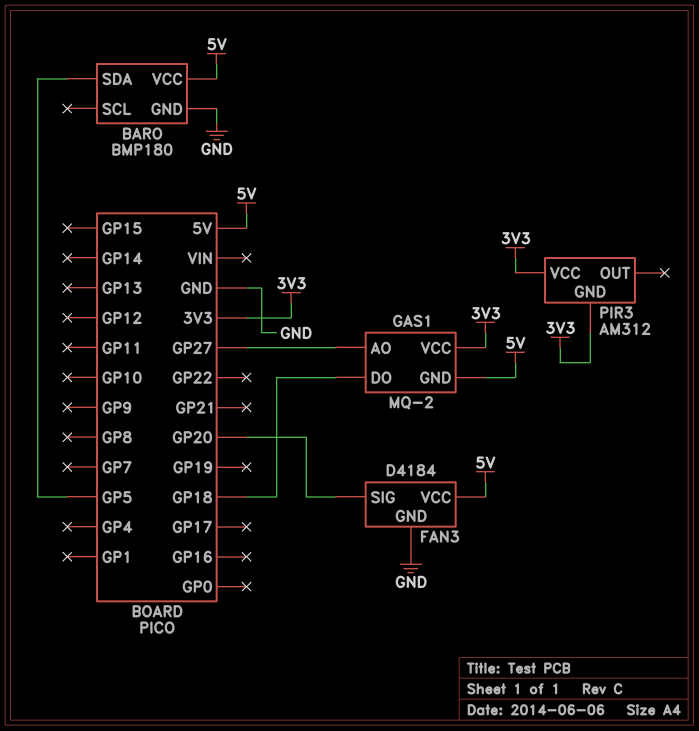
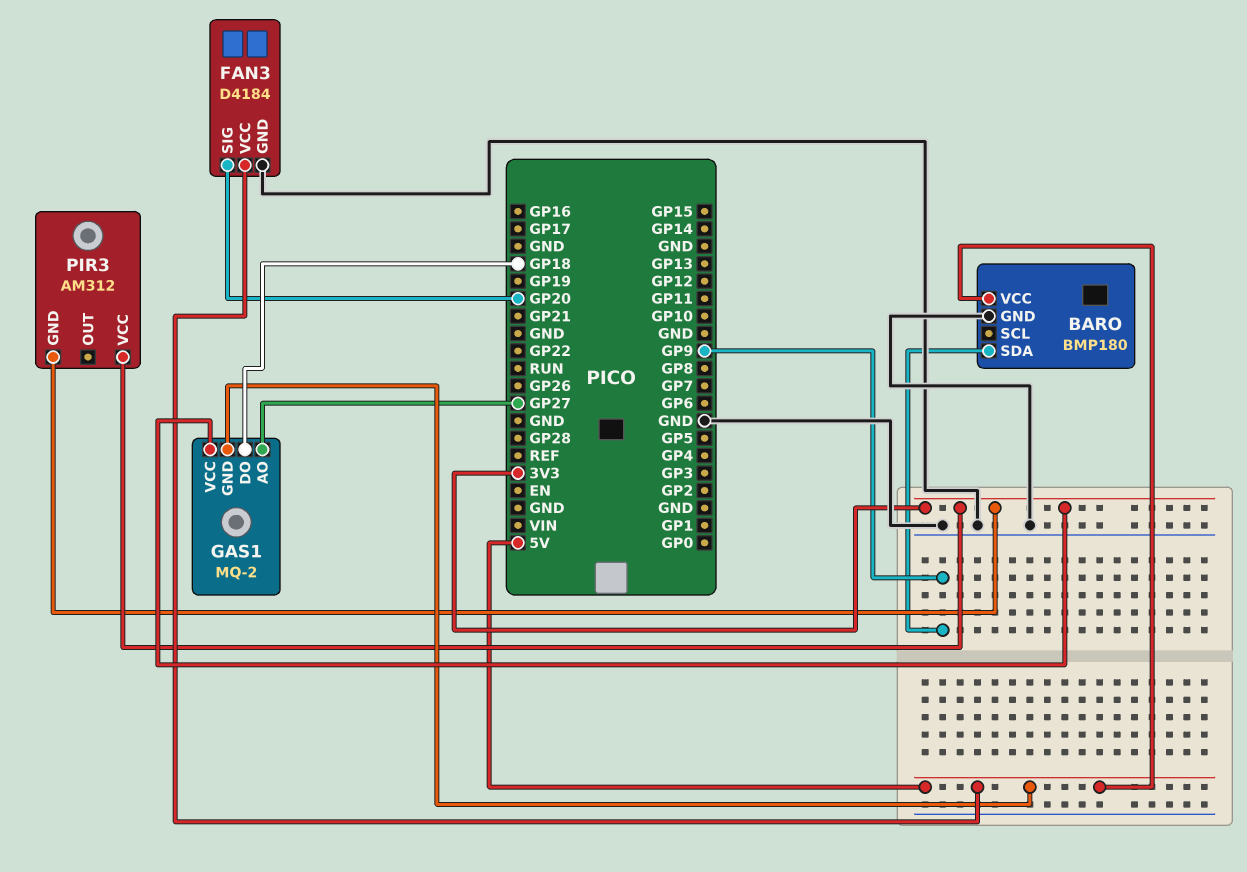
BARO pin SDA: GP5 -> GP9

